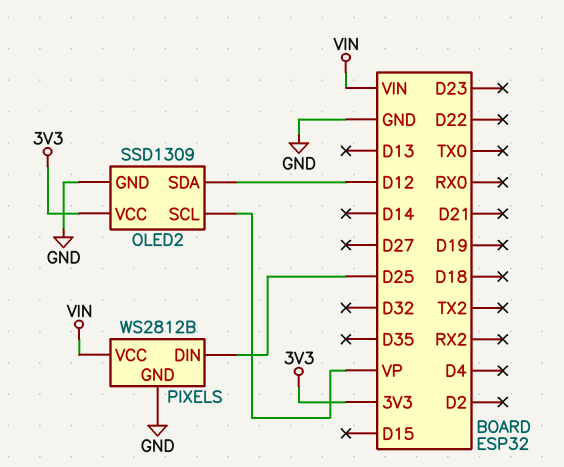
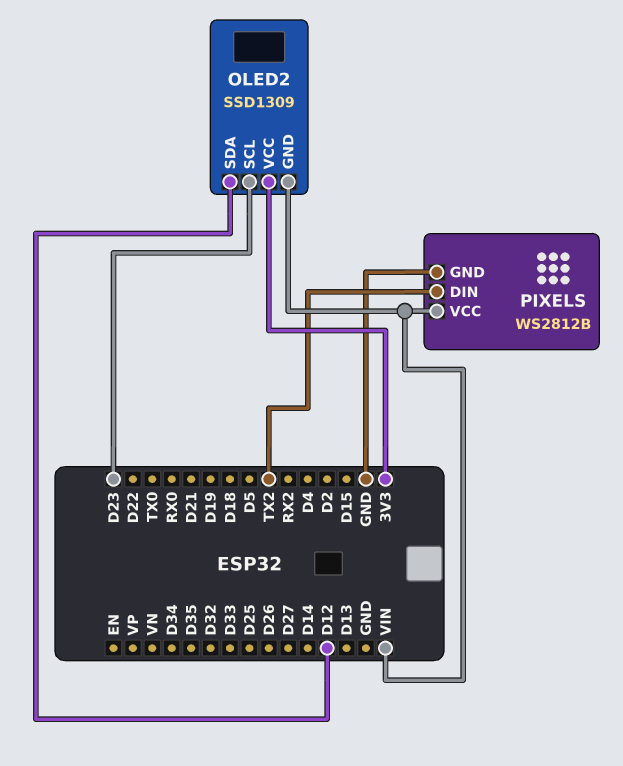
OLED2 pin GND: GND -> VIN
OLED2 pin SCL: VP -> D23
PIXELS pin DIN: D25 -> TX2

